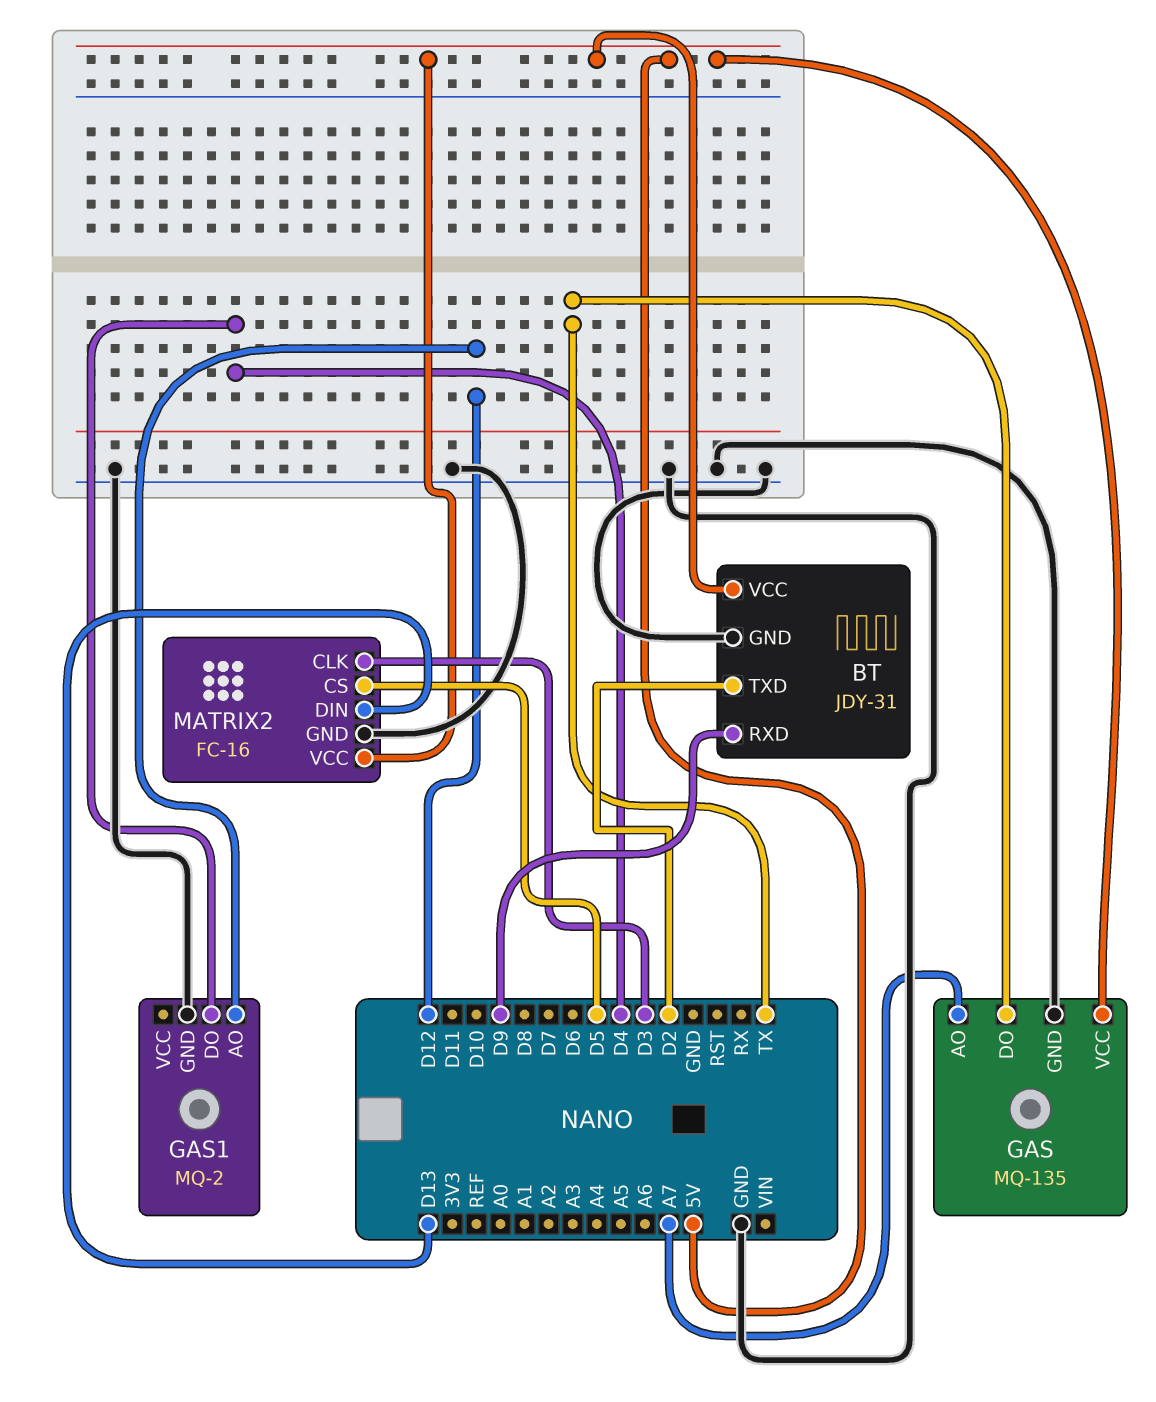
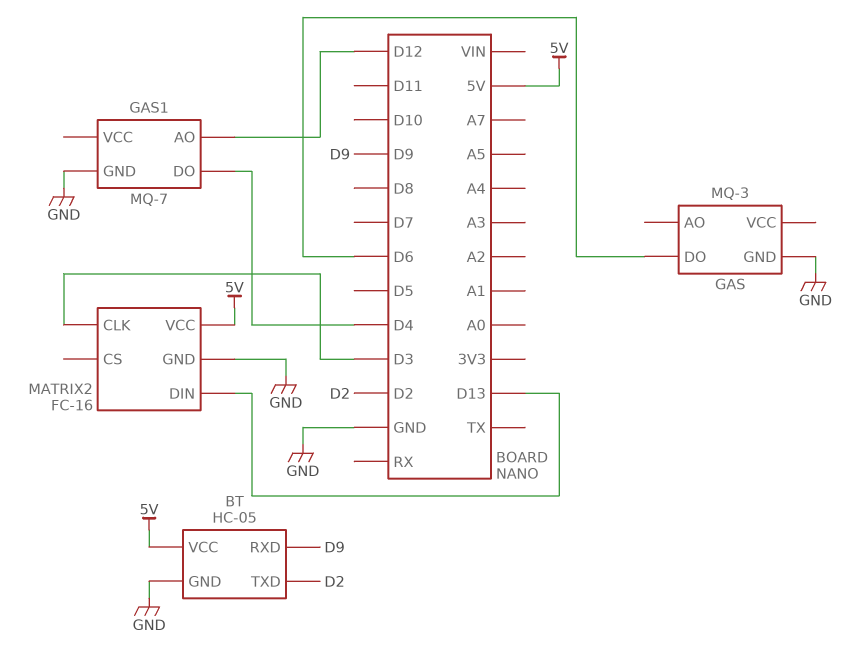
BT: JDY-31 -> HC-05
GAS: MQ-135 -> MQ-3
GAS pin AO: A7 -> none
GAS pin DO: TX -> D6
GAS pin VCC: 5V -> none
GAS1: MQ-2 -> MQ-7
MATRIX2 pin CS: D5 -> none

